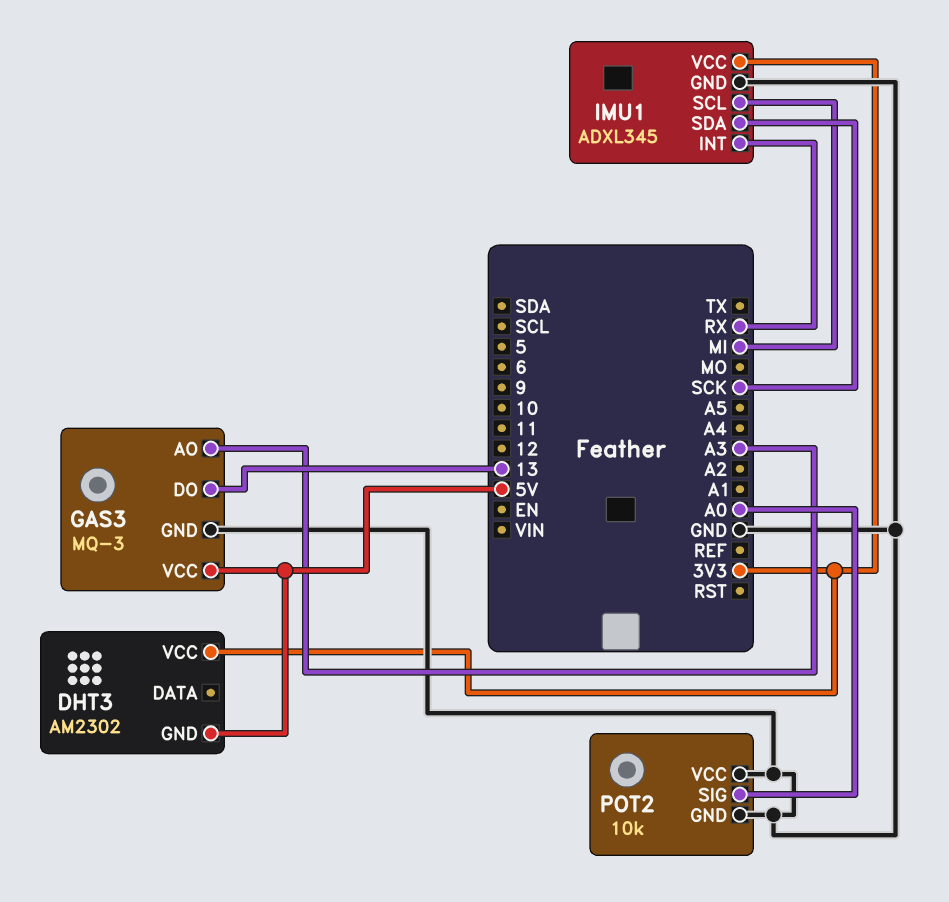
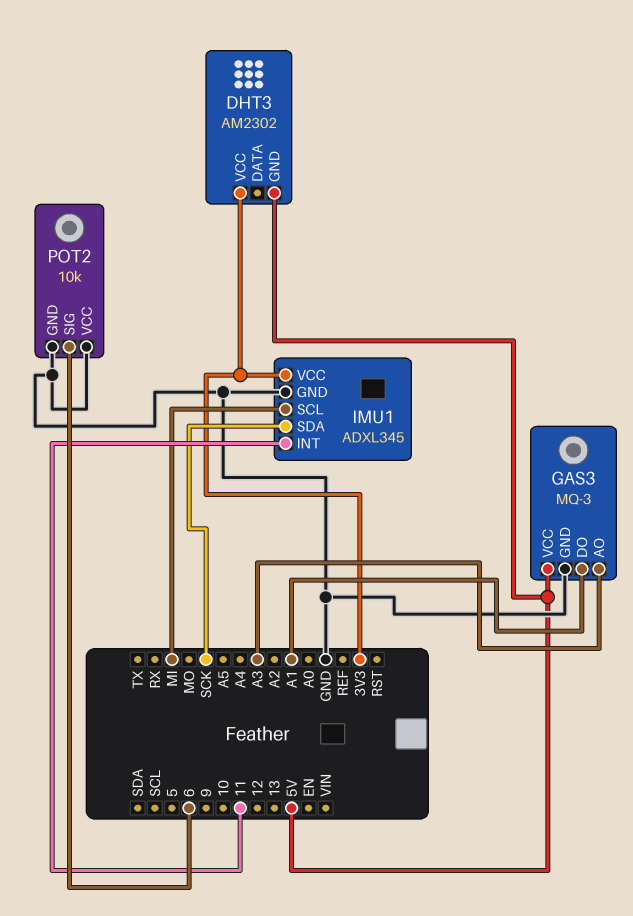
GAS3 pin DO: 13 -> A1
IMU1 pin INT: RX -> 11
POT2 pin SIG: A0 -> 6

